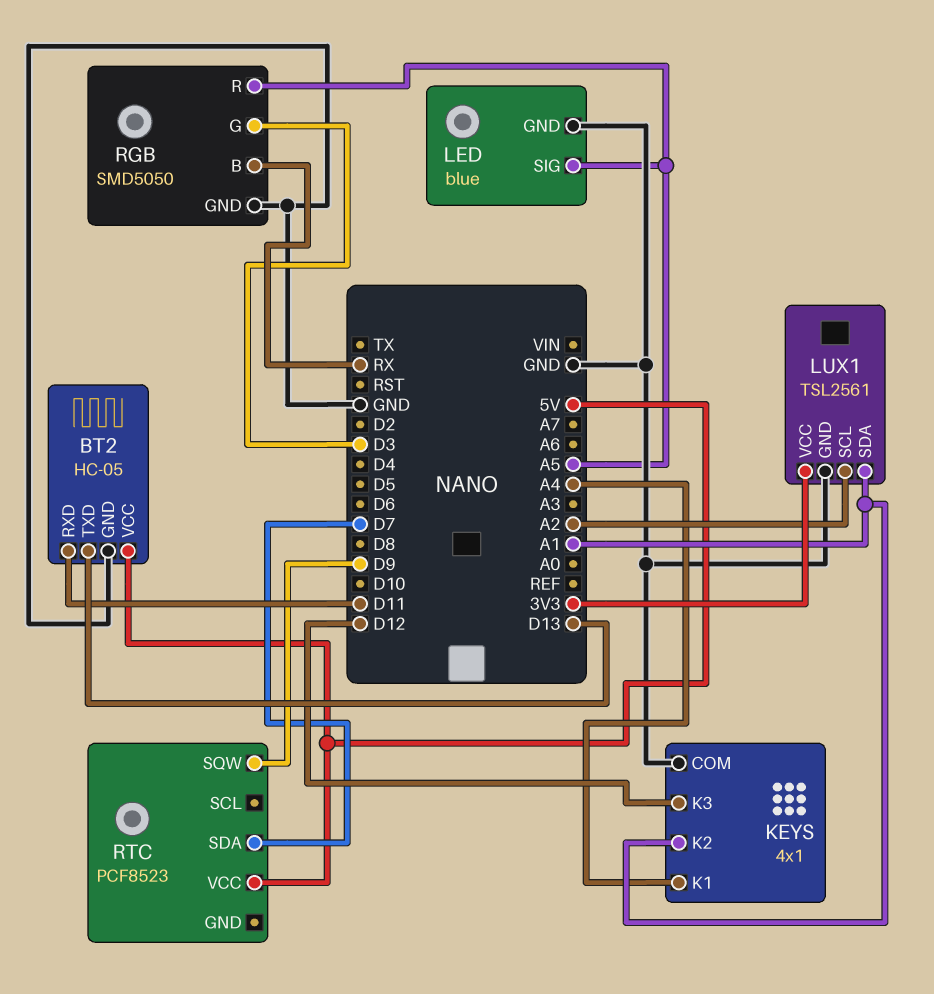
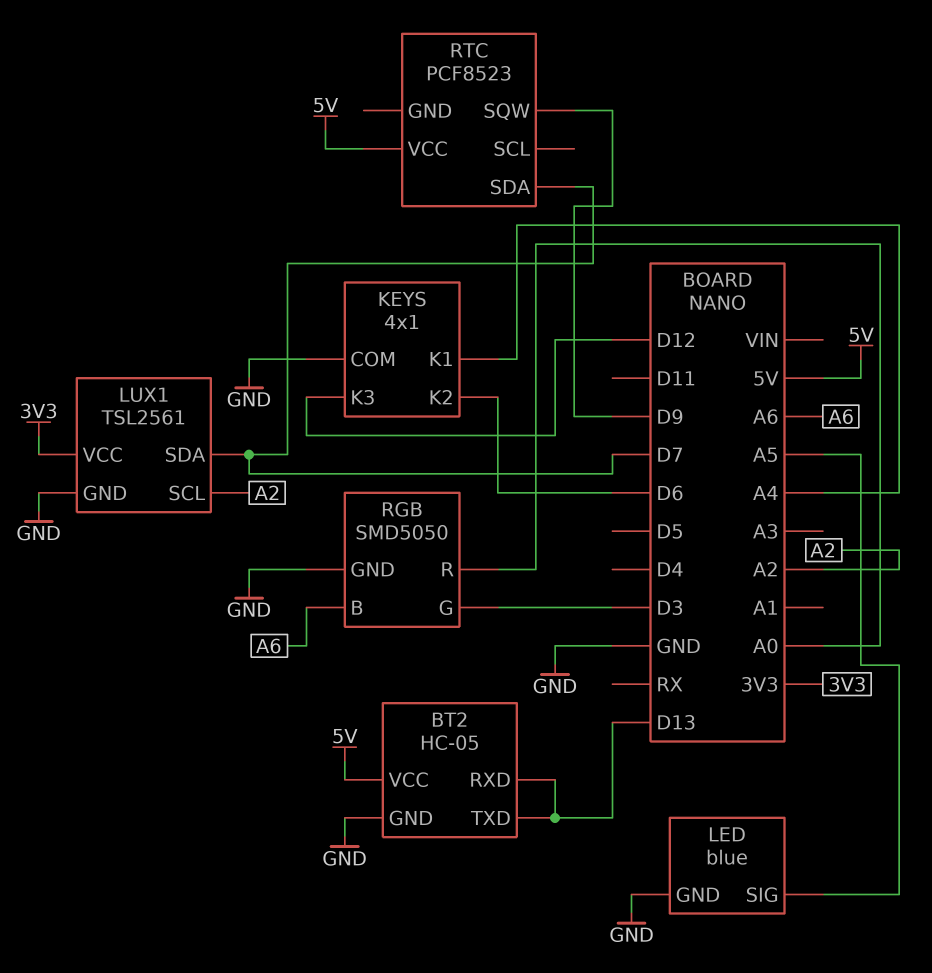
BT2 pin RXD: D11 -> D13
KEYS pin K2: A1 -> D6
LUX1 pin SDA: A1 -> D7
RGB pin B: RX -> A6
RGB pin R: A5 -> A0

